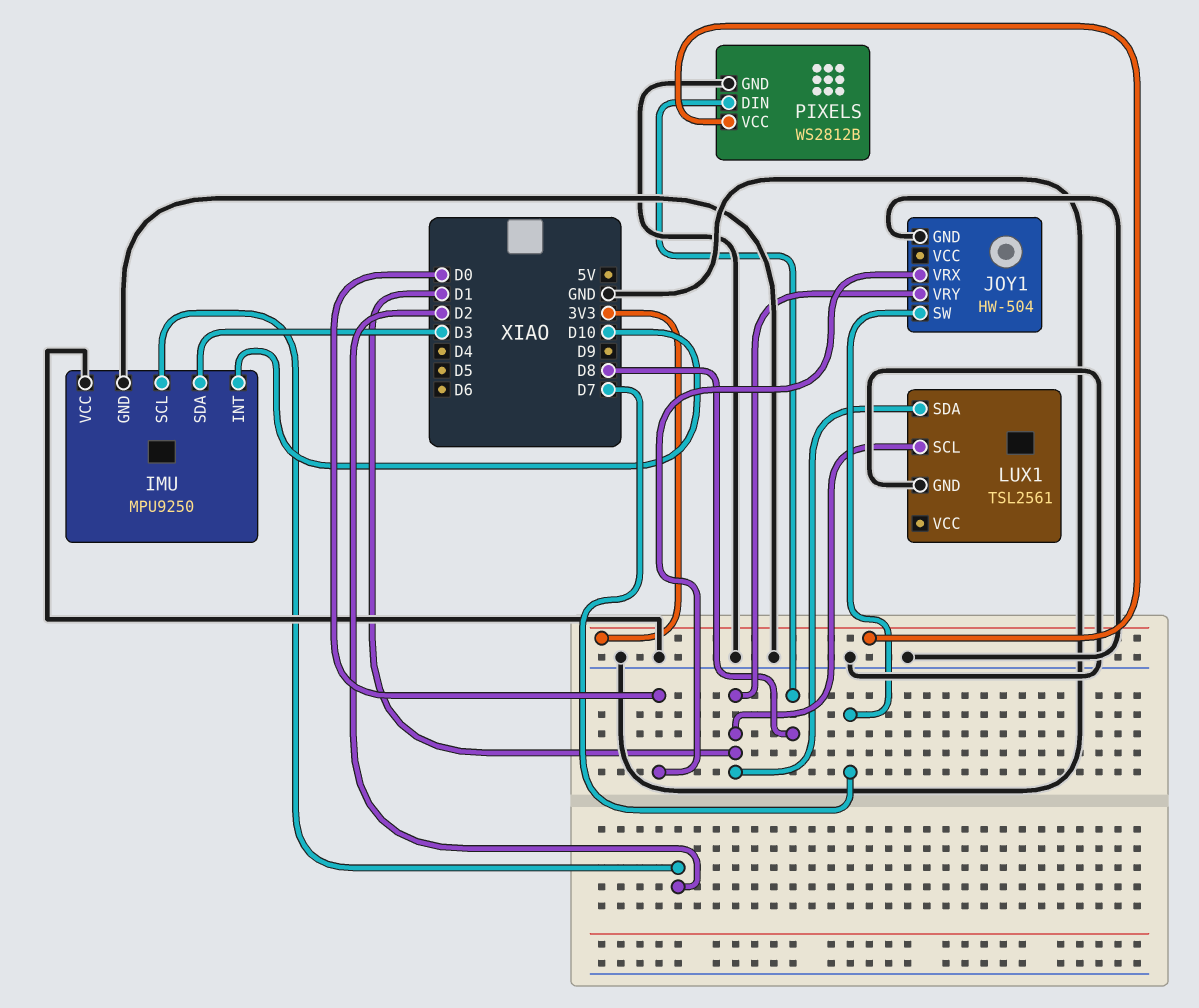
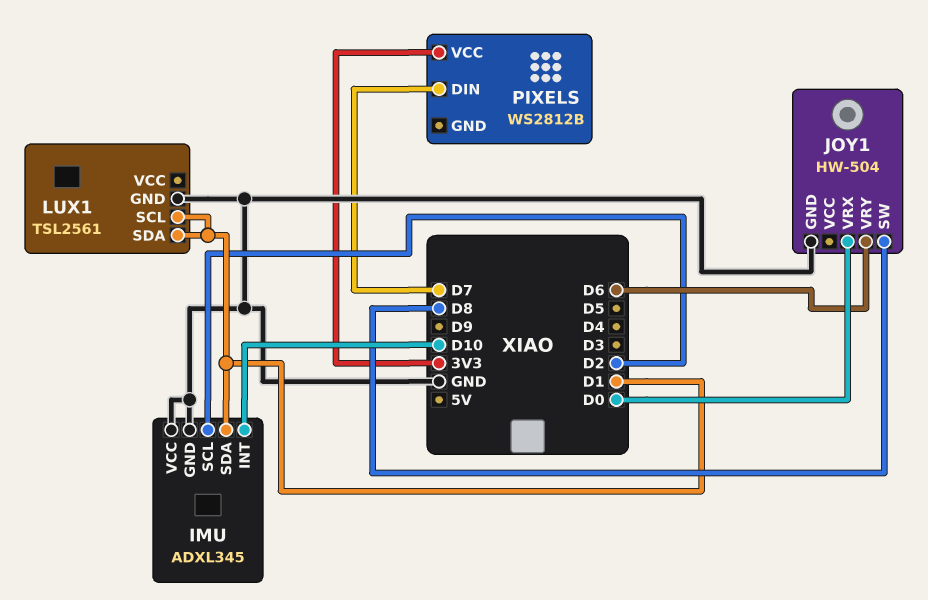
IMU: MPU9250 -> ADXL345
IMU pin SDA: D3 -> D1
JOY1 pin SW: D7 -> D8
JOY1 pin VRY: D1 -> D6
PIXELS pin DIN: D8 -> D7
PIXELS pin GND: GND -> none

